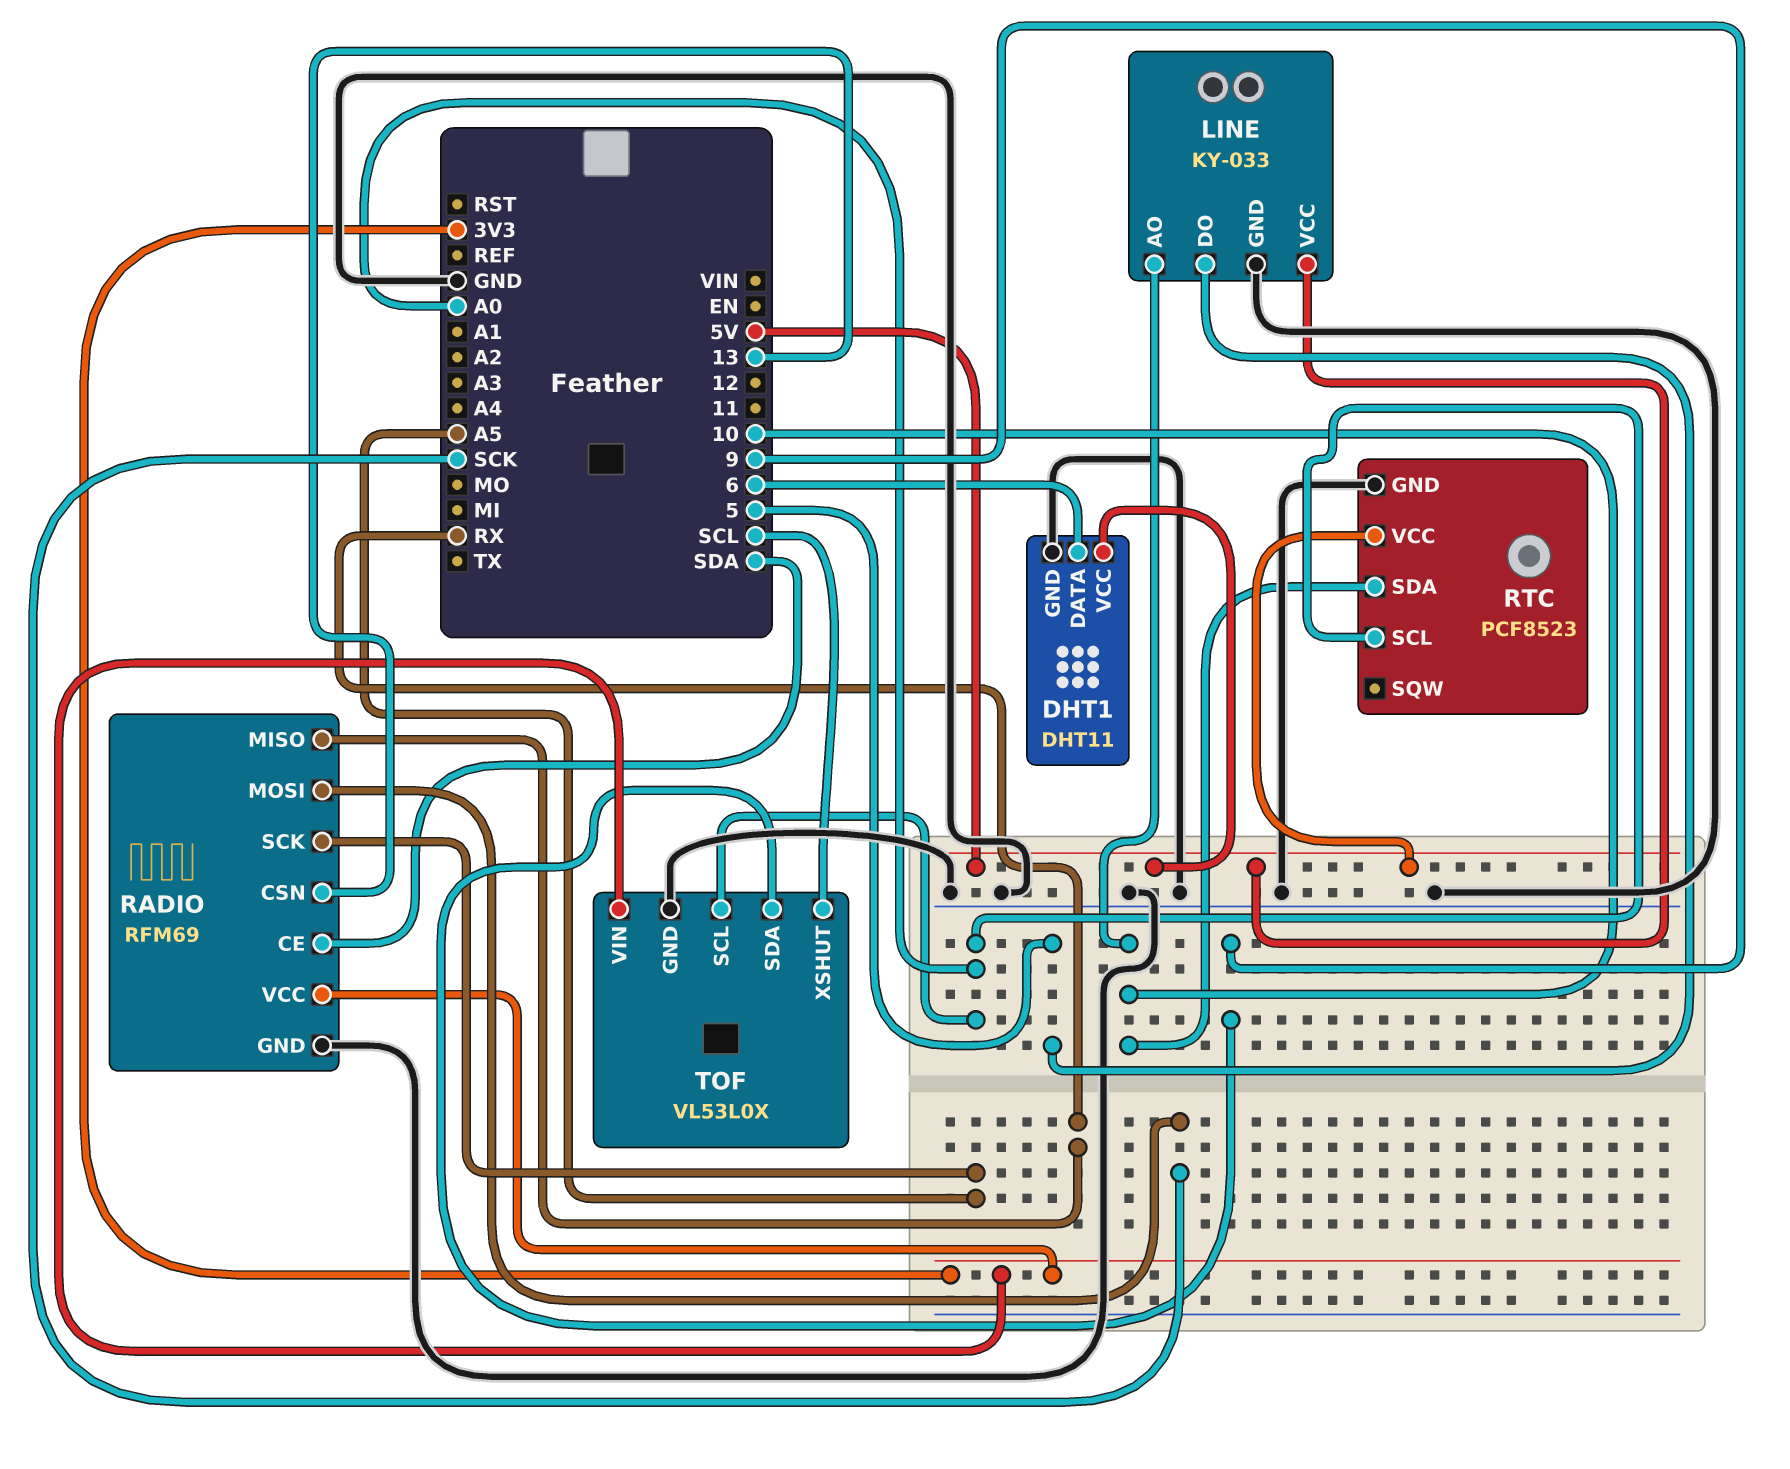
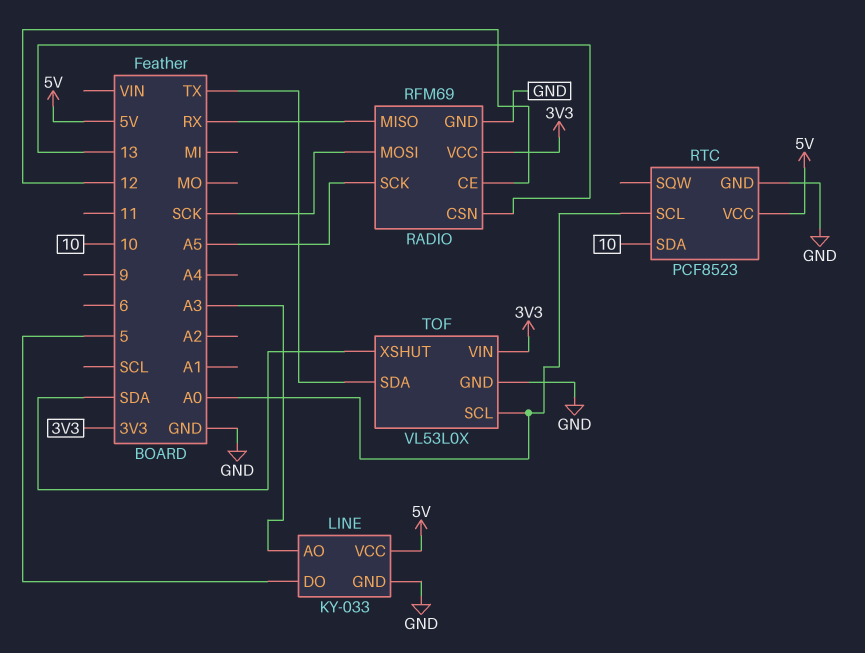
DHT1: DHT11 -> none
DHT1 pin DATA: 6 -> none
DHT1 pin GND: GND -> none
DHT1 pin VCC: 5V -> none
LINE pin AO: 10 -> A3
RADIO pin CE: SDA -> 12
TOF pin SDA: 9 -> TX
TOF pin XSHUT: SCL -> SDA

